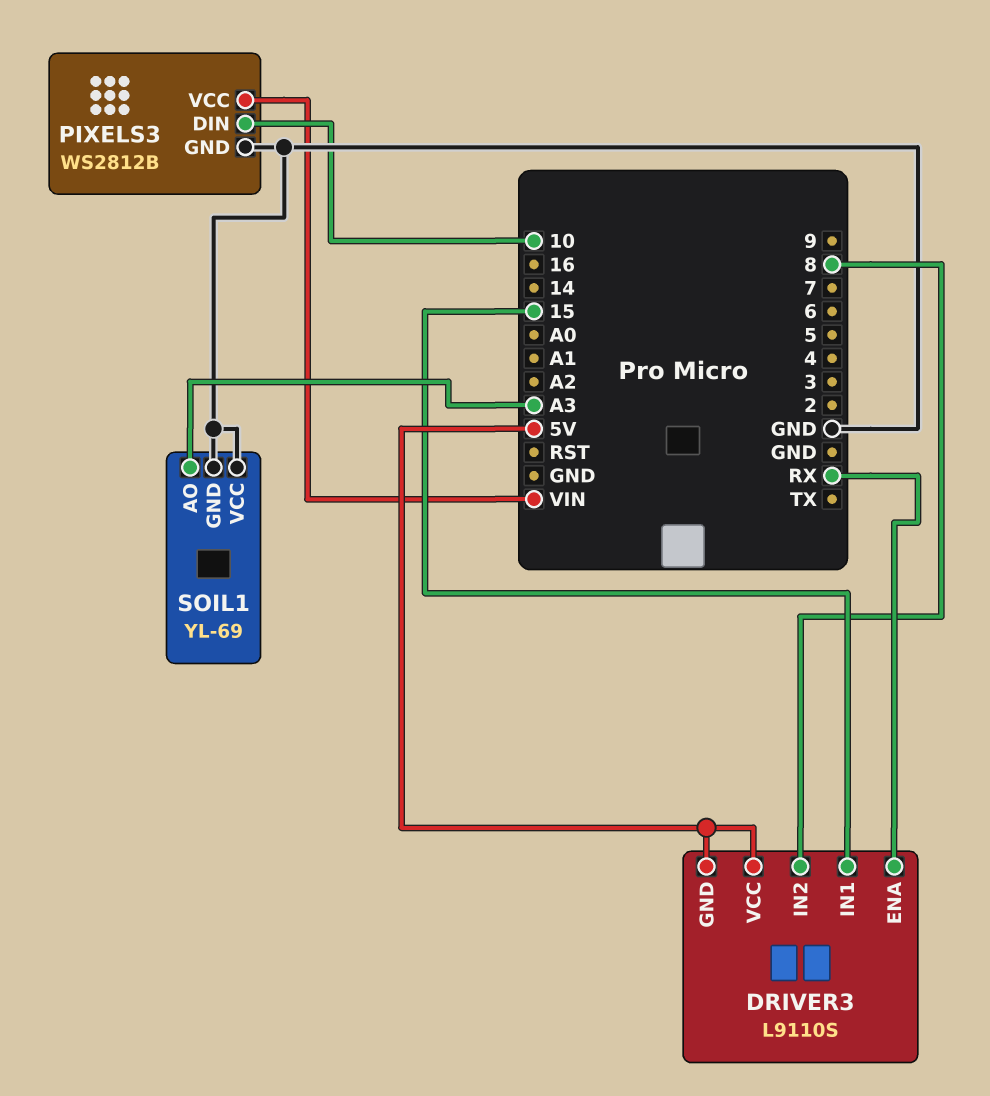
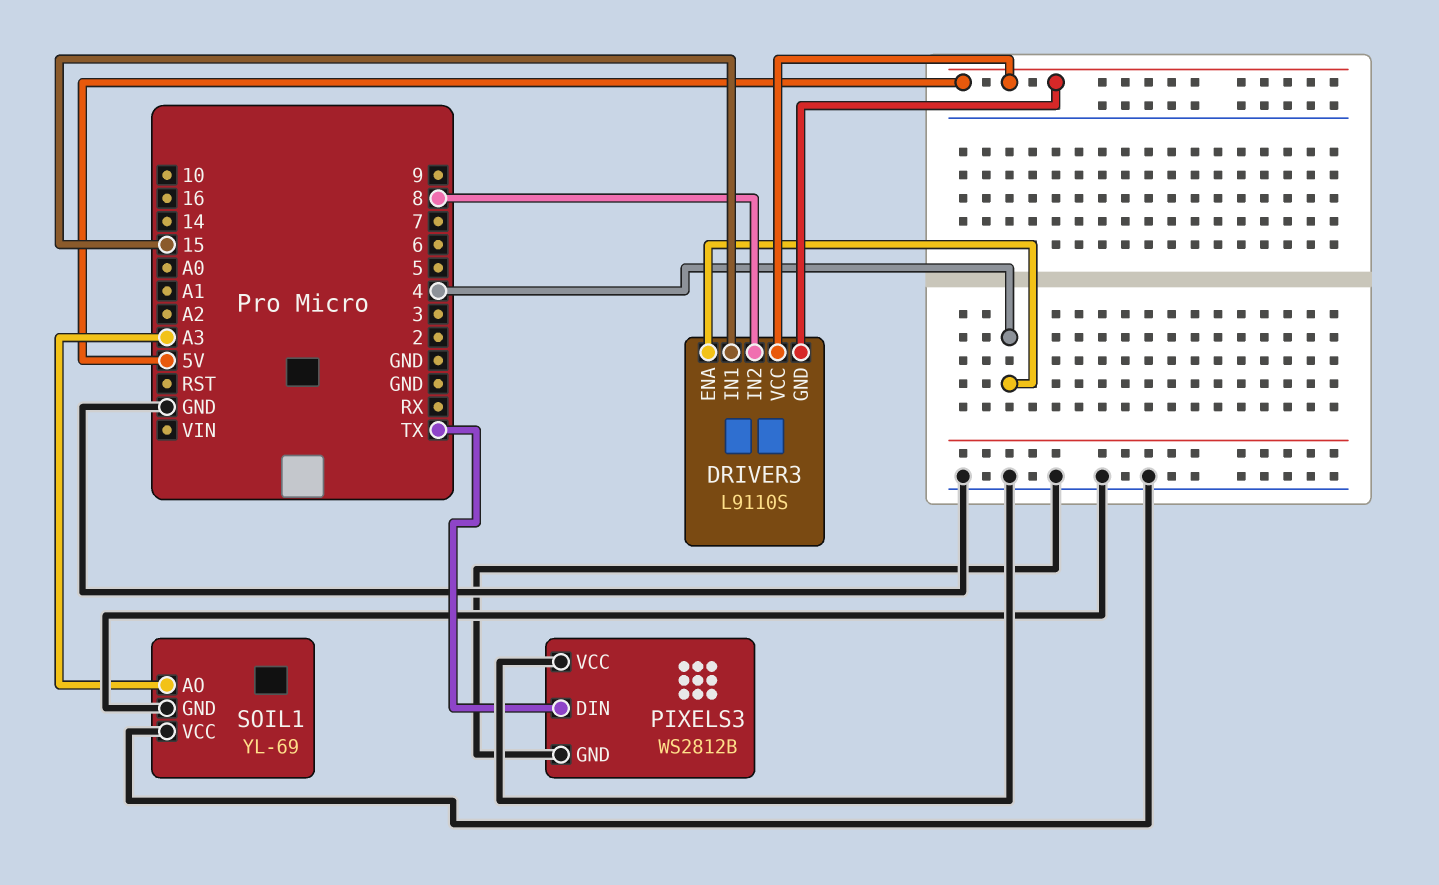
DRIVER3 pin ENA: RX -> 4
PIXELS3 pin DIN: 10 -> TX
PIXELS3 pin VCC: VIN -> GND

